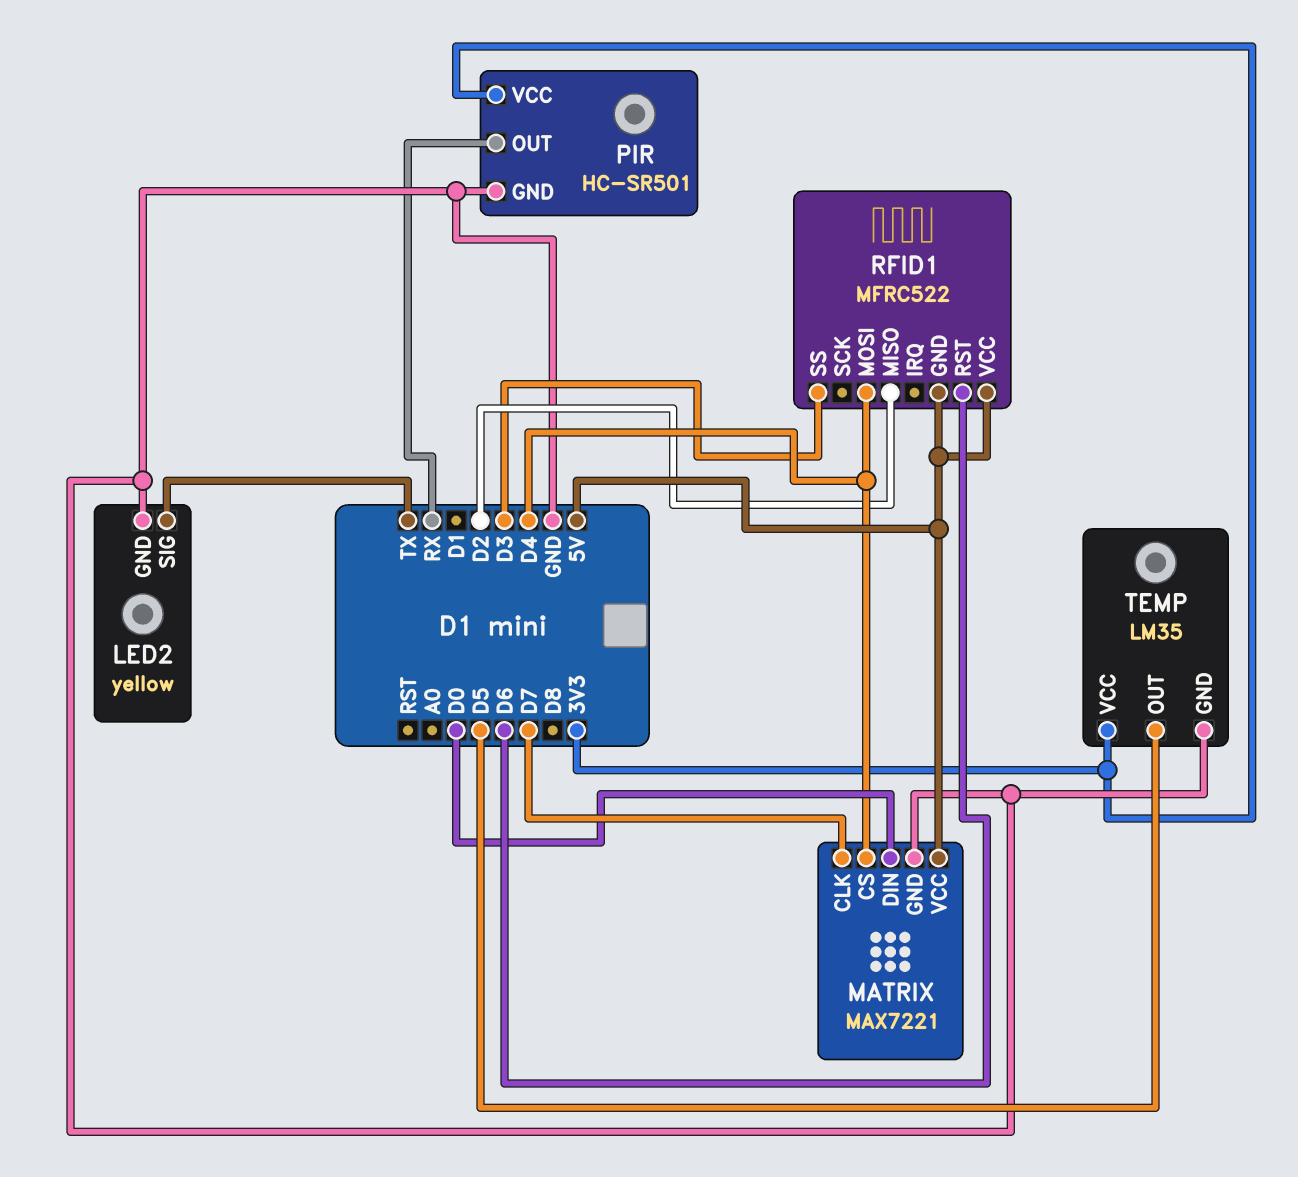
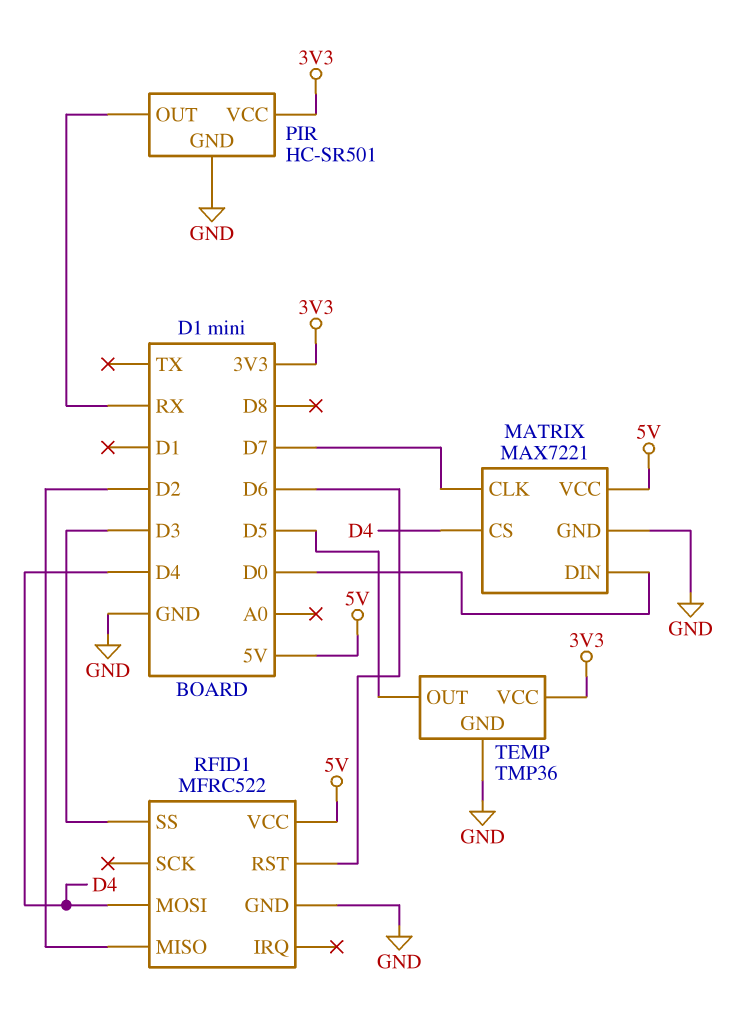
LED2: yellow -> none
LED2 pin GND: GND -> none
LED2 pin SIG: TX -> none
RFID1 pin GND: 5V -> GND
TEMP: LM35 -> TMP36

